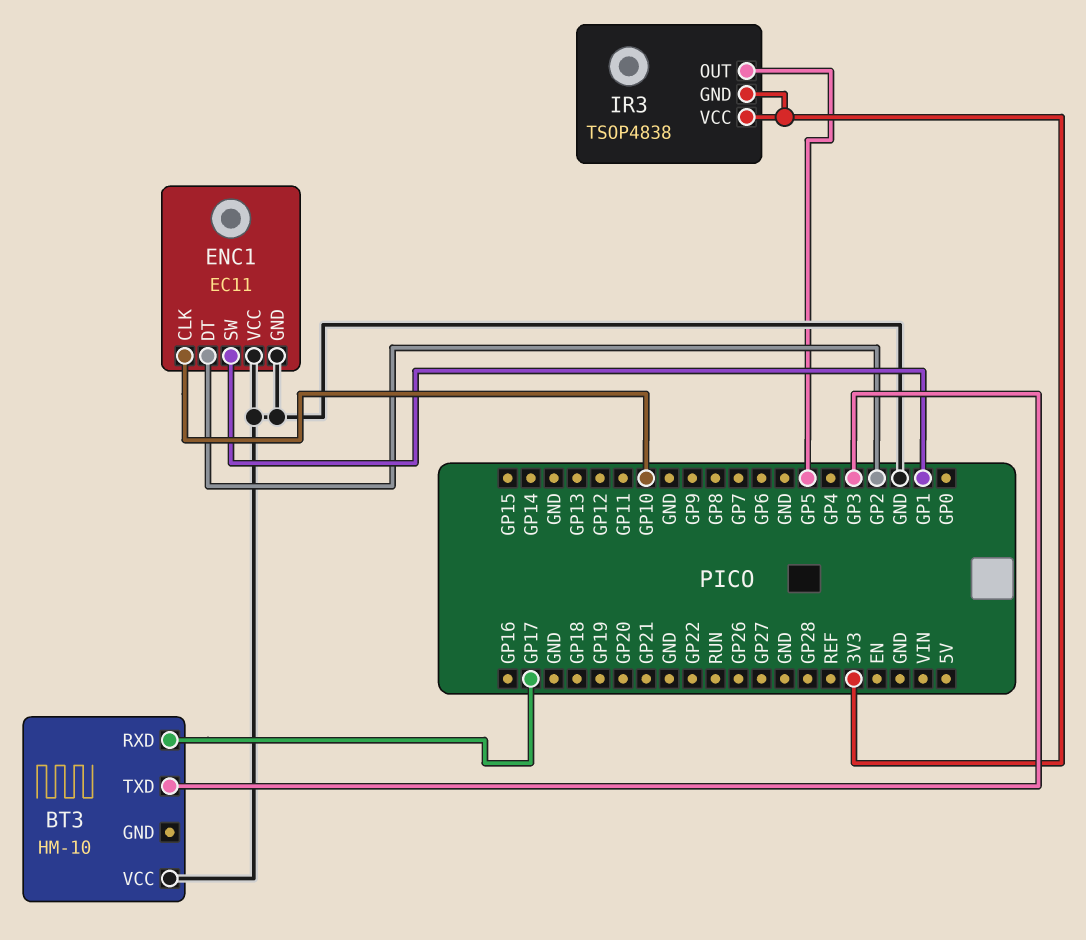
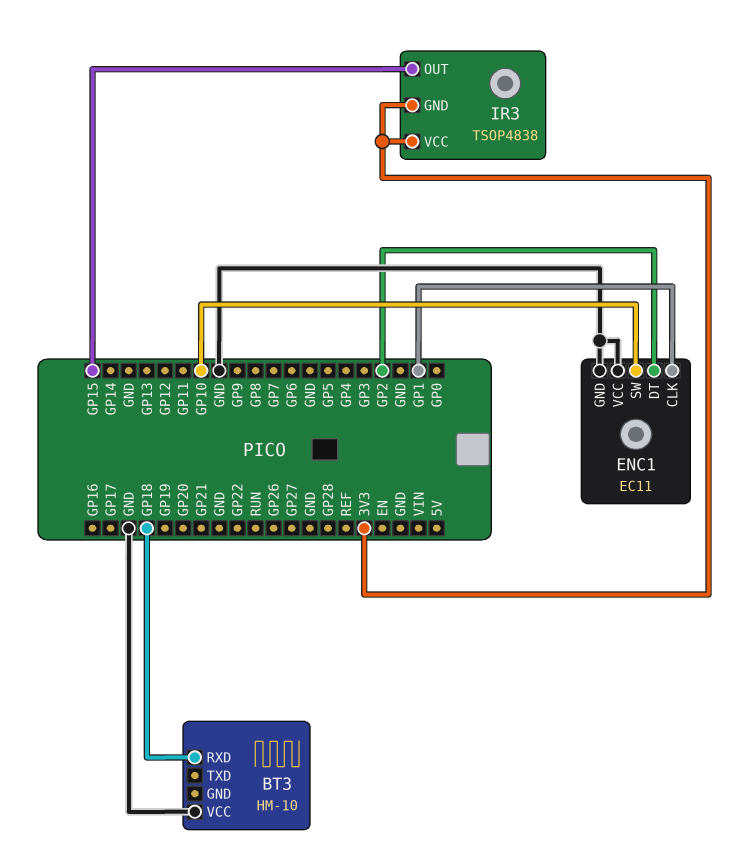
BT3 pin RXD: GP17 -> GP18
BT3 pin TXD: GP3 -> none
ENC1 pin CLK: GP10 -> GP1
ENC1 pin SW: GP1 -> GP10
IR3 pin OUT: GP5 -> GP15

